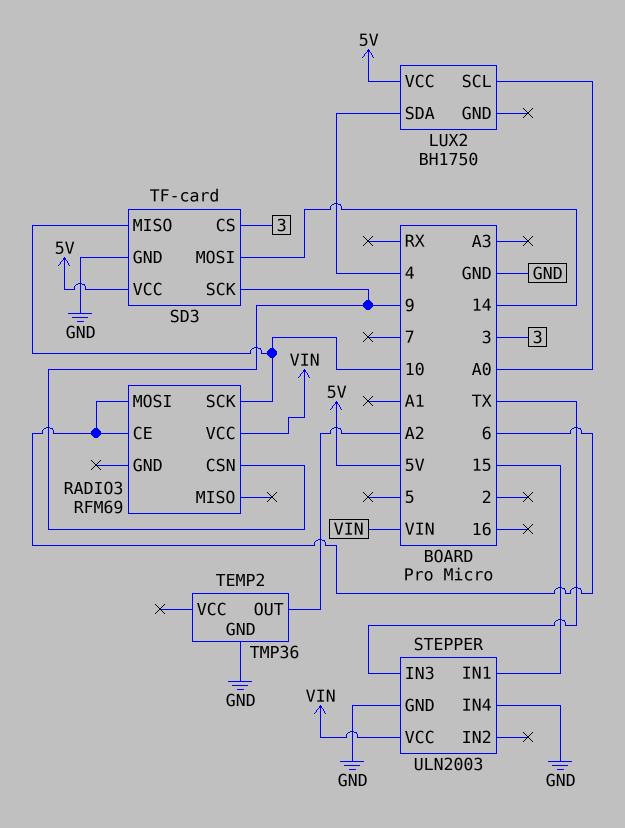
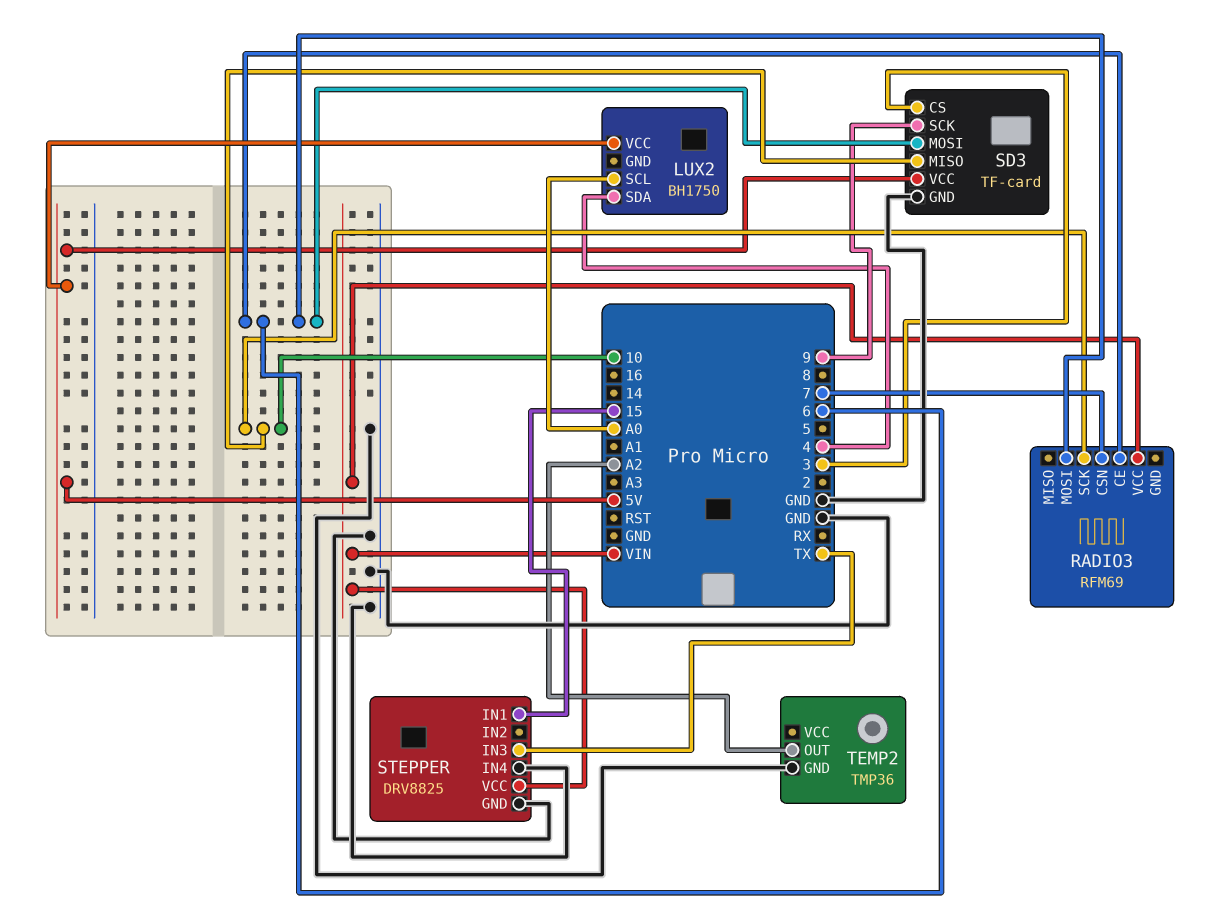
RADIO3 pin CSN: 9 -> 7
SD3 pin MOSI: 14 -> 6
STEPPER: ULN2003 -> DRV8825

